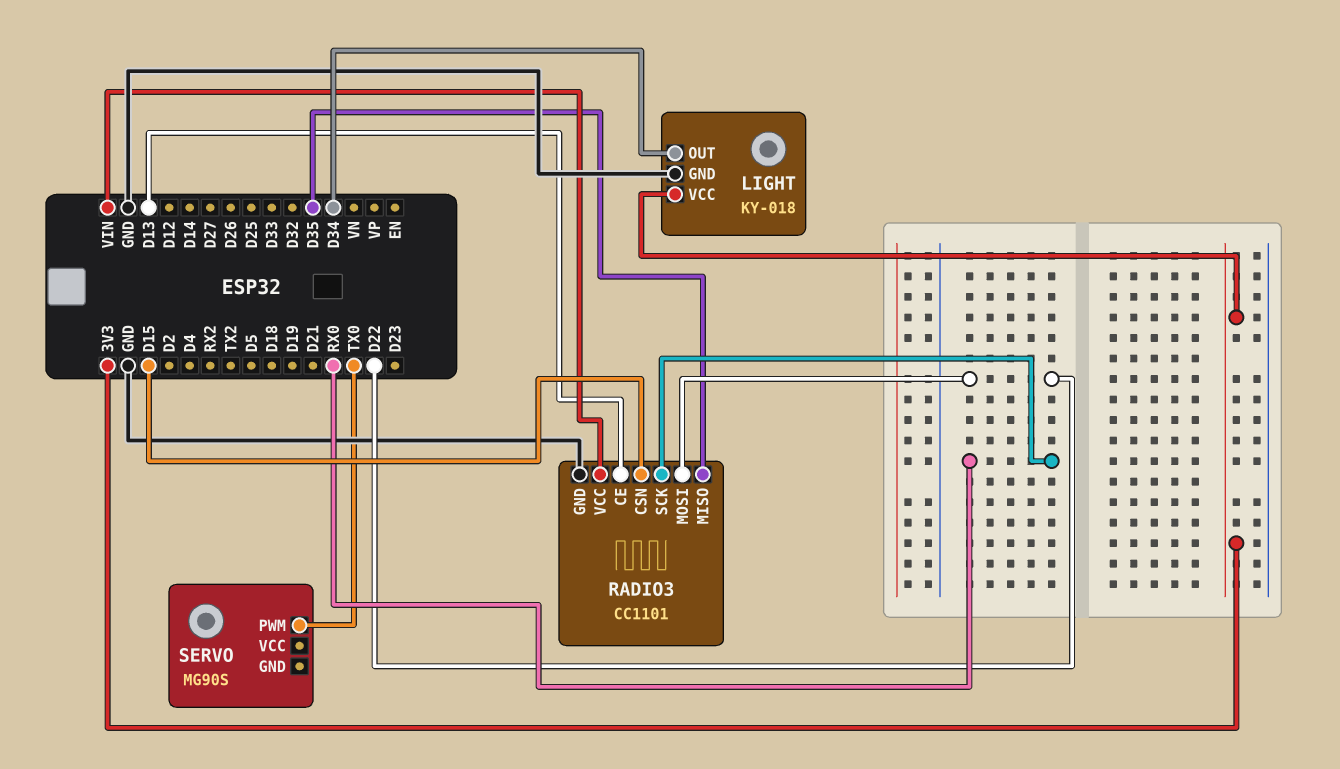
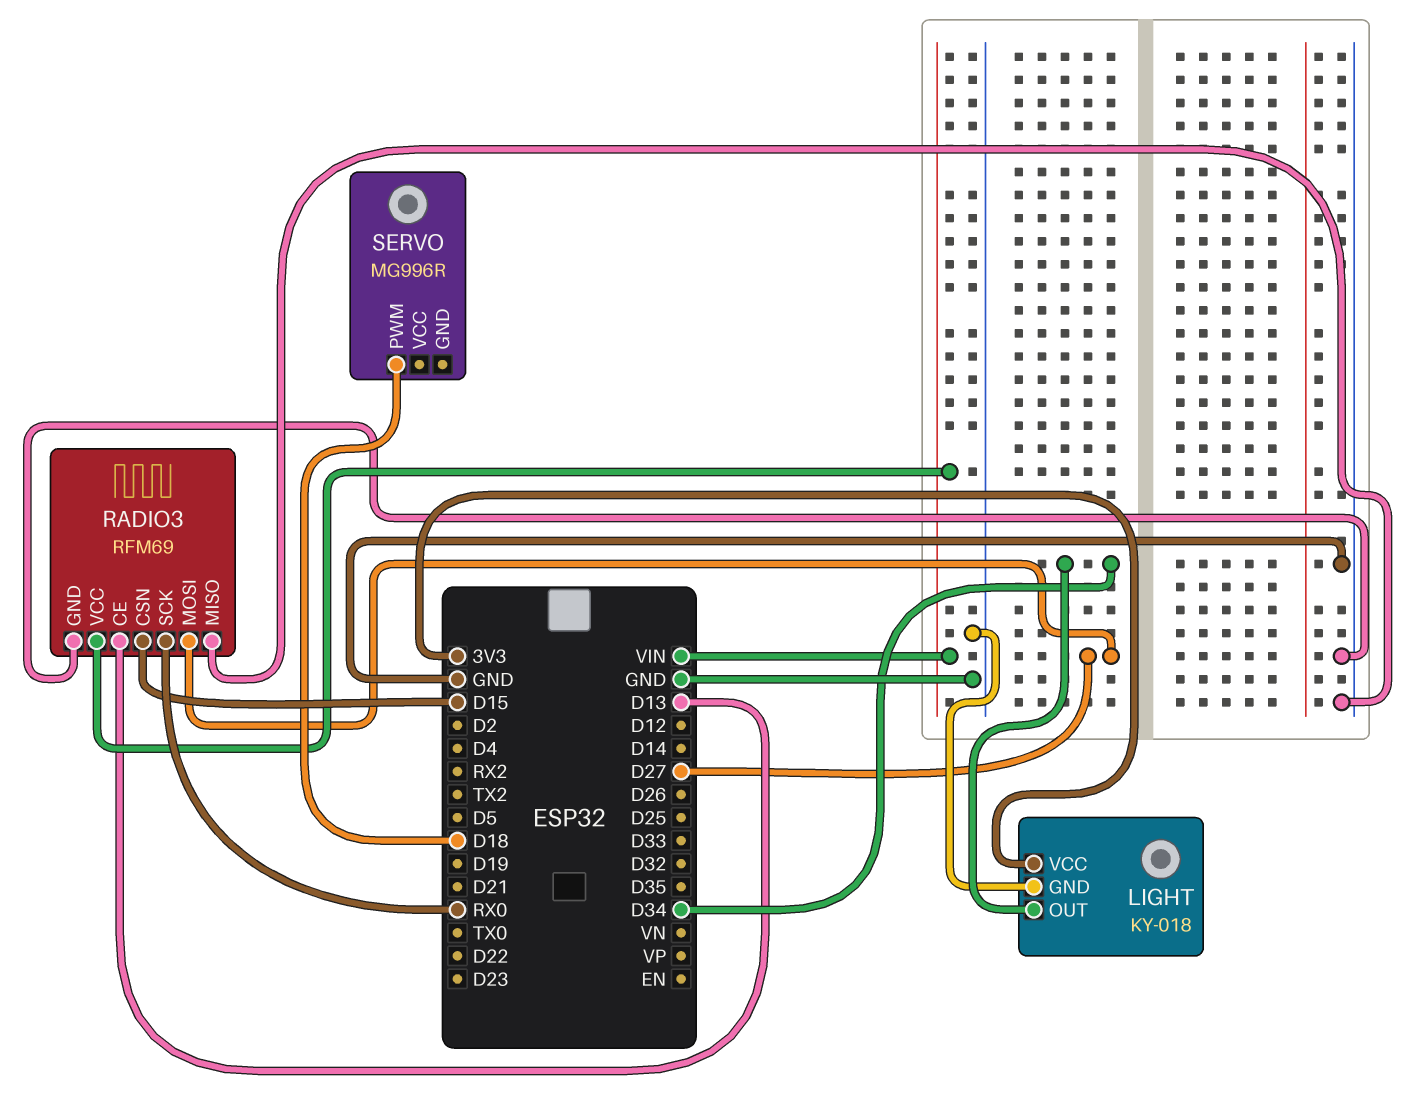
RADIO3: CC1101 -> RFM69
RADIO3 pin MISO: D35 -> GND
RADIO3 pin MOSI: D22 -> D27
SERVO: MG90S -> MG996R
SERVO pin PWM: TX0 -> D18

